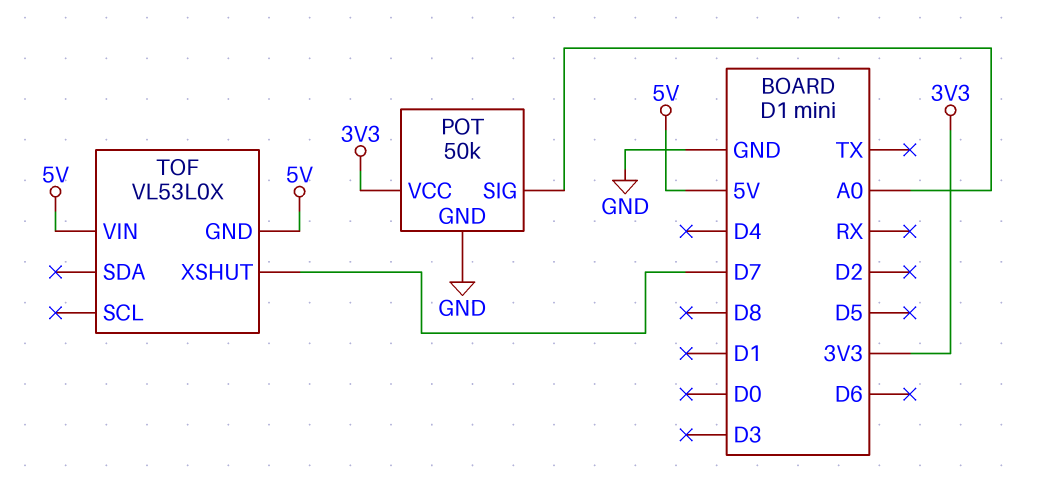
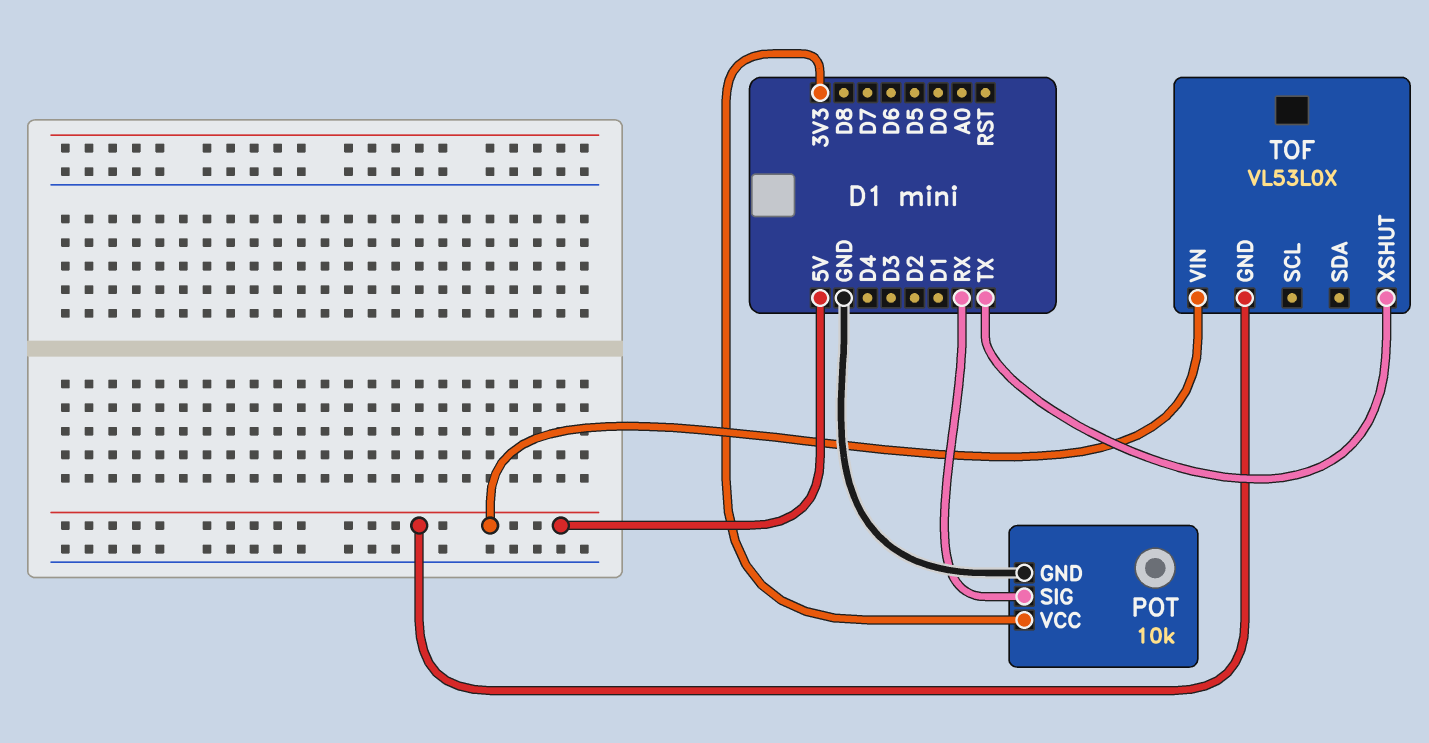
POT: 50k -> 10k
POT pin SIG: A0 -> RX
TOF pin XSHUT: D7 -> TX

